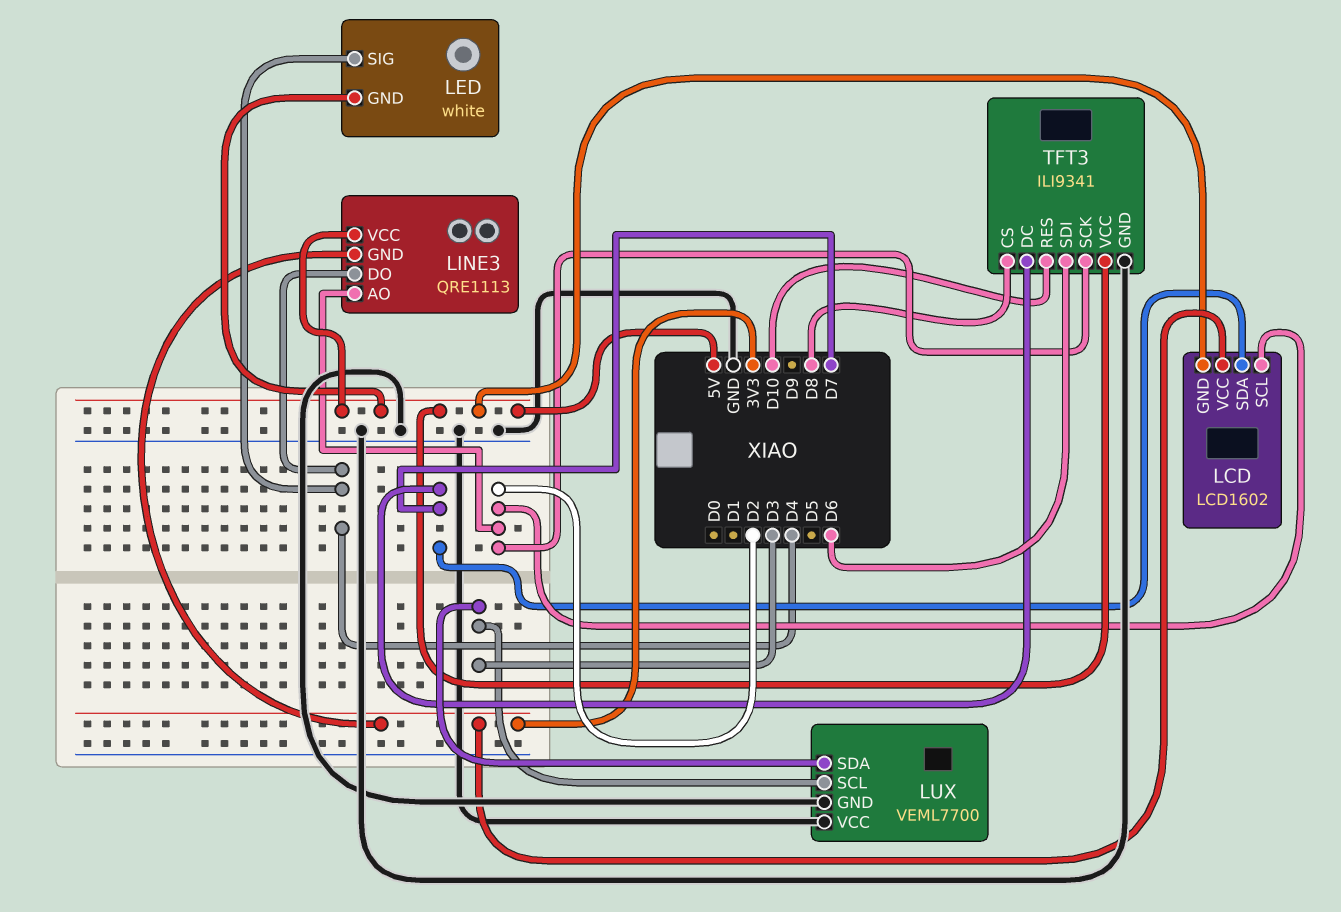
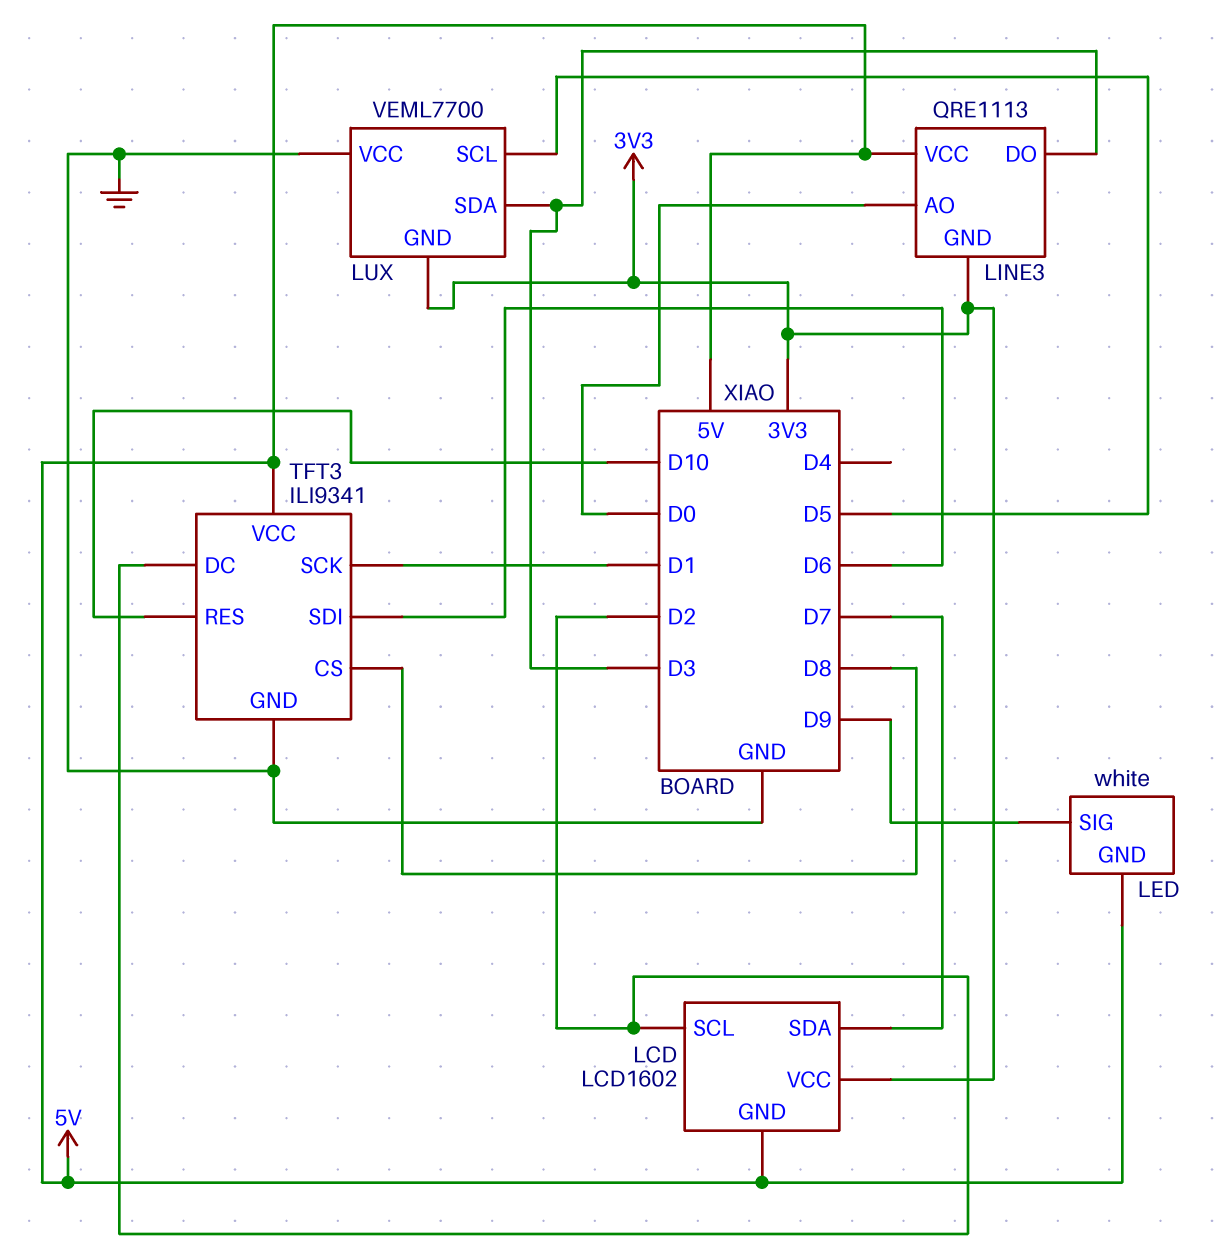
LED pin SIG: D4 -> D9
LINE3 pin AO: D2 -> D0
LINE3 pin DO: D4 -> D3
LUX pin GND: GND -> 3V3
LUX pin SCL: D3 -> D5
TFT3 pin DC: D7 -> D2
TFT3 pin SCK: D2 -> D1

